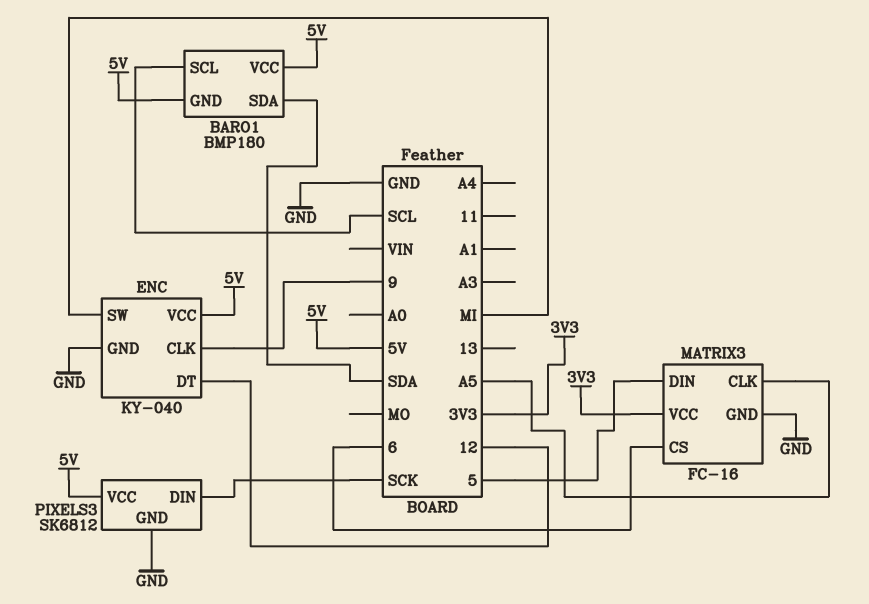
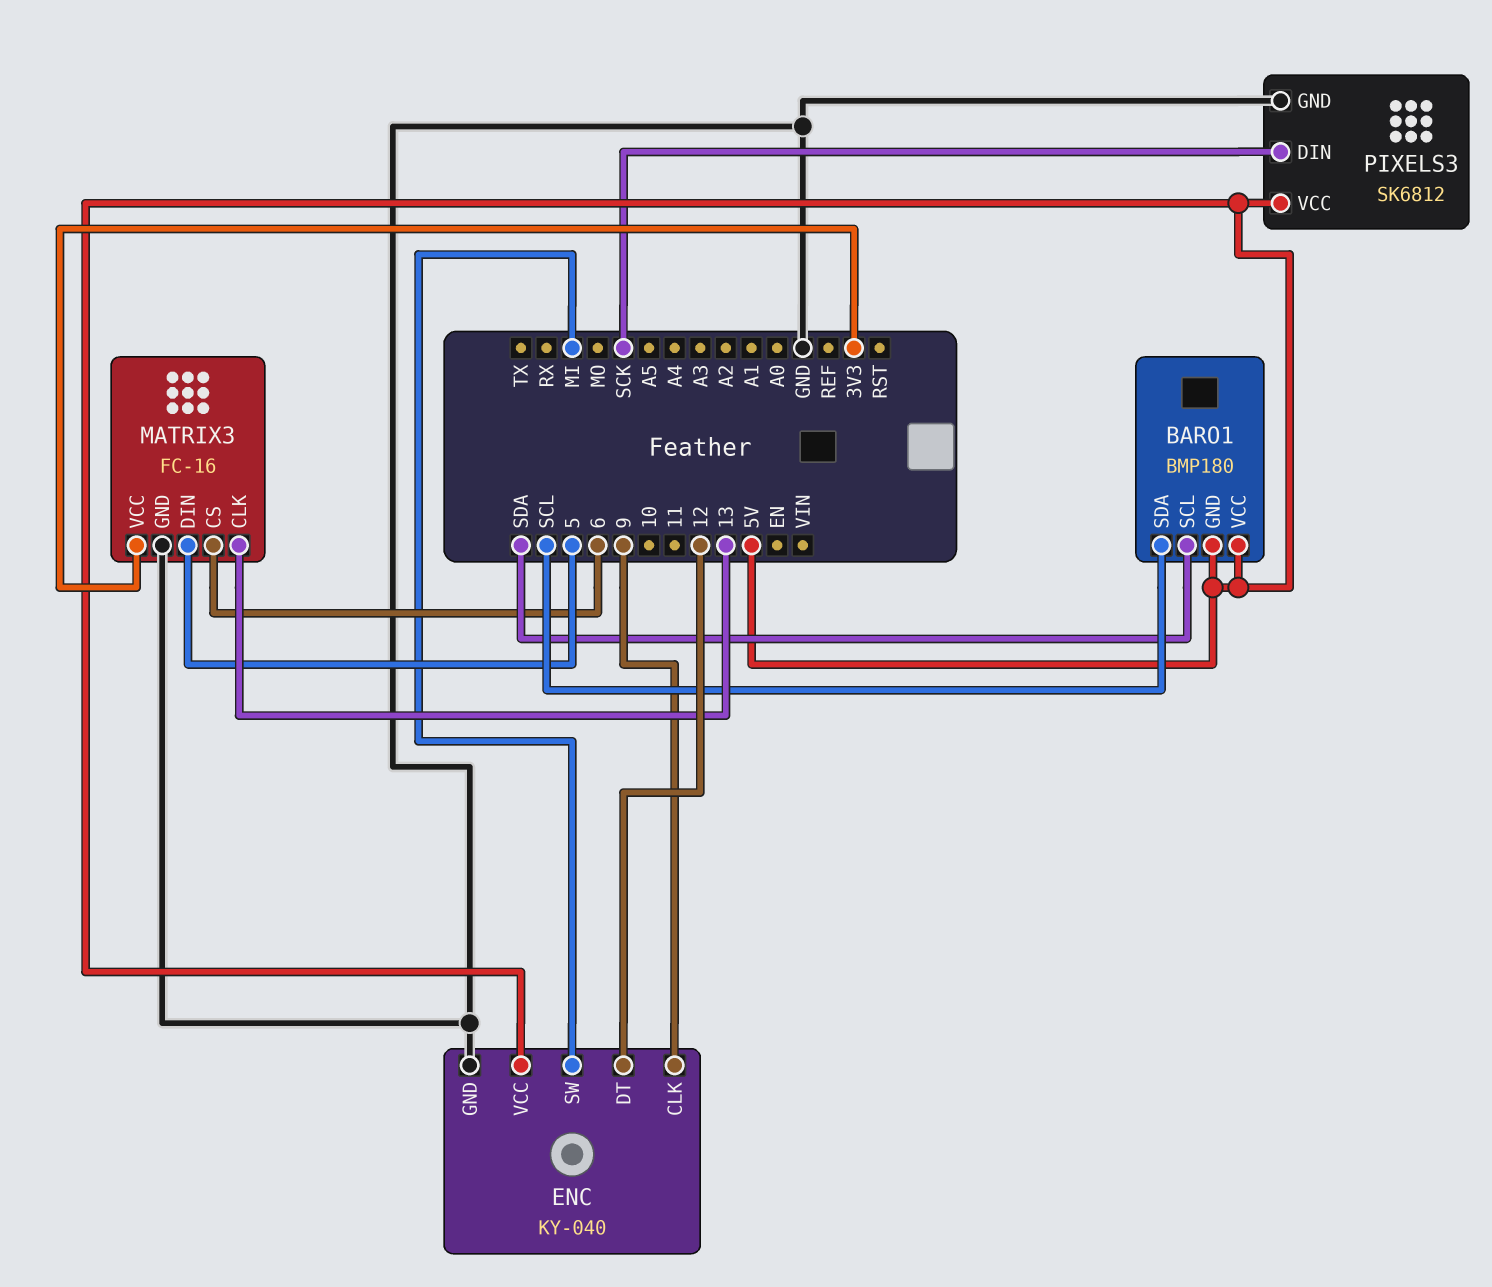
BARO1 pin SCL: SCL -> SDA
BARO1 pin SDA: SDA -> SCL
MATRIX3 pin CLK: A5 -> 13

